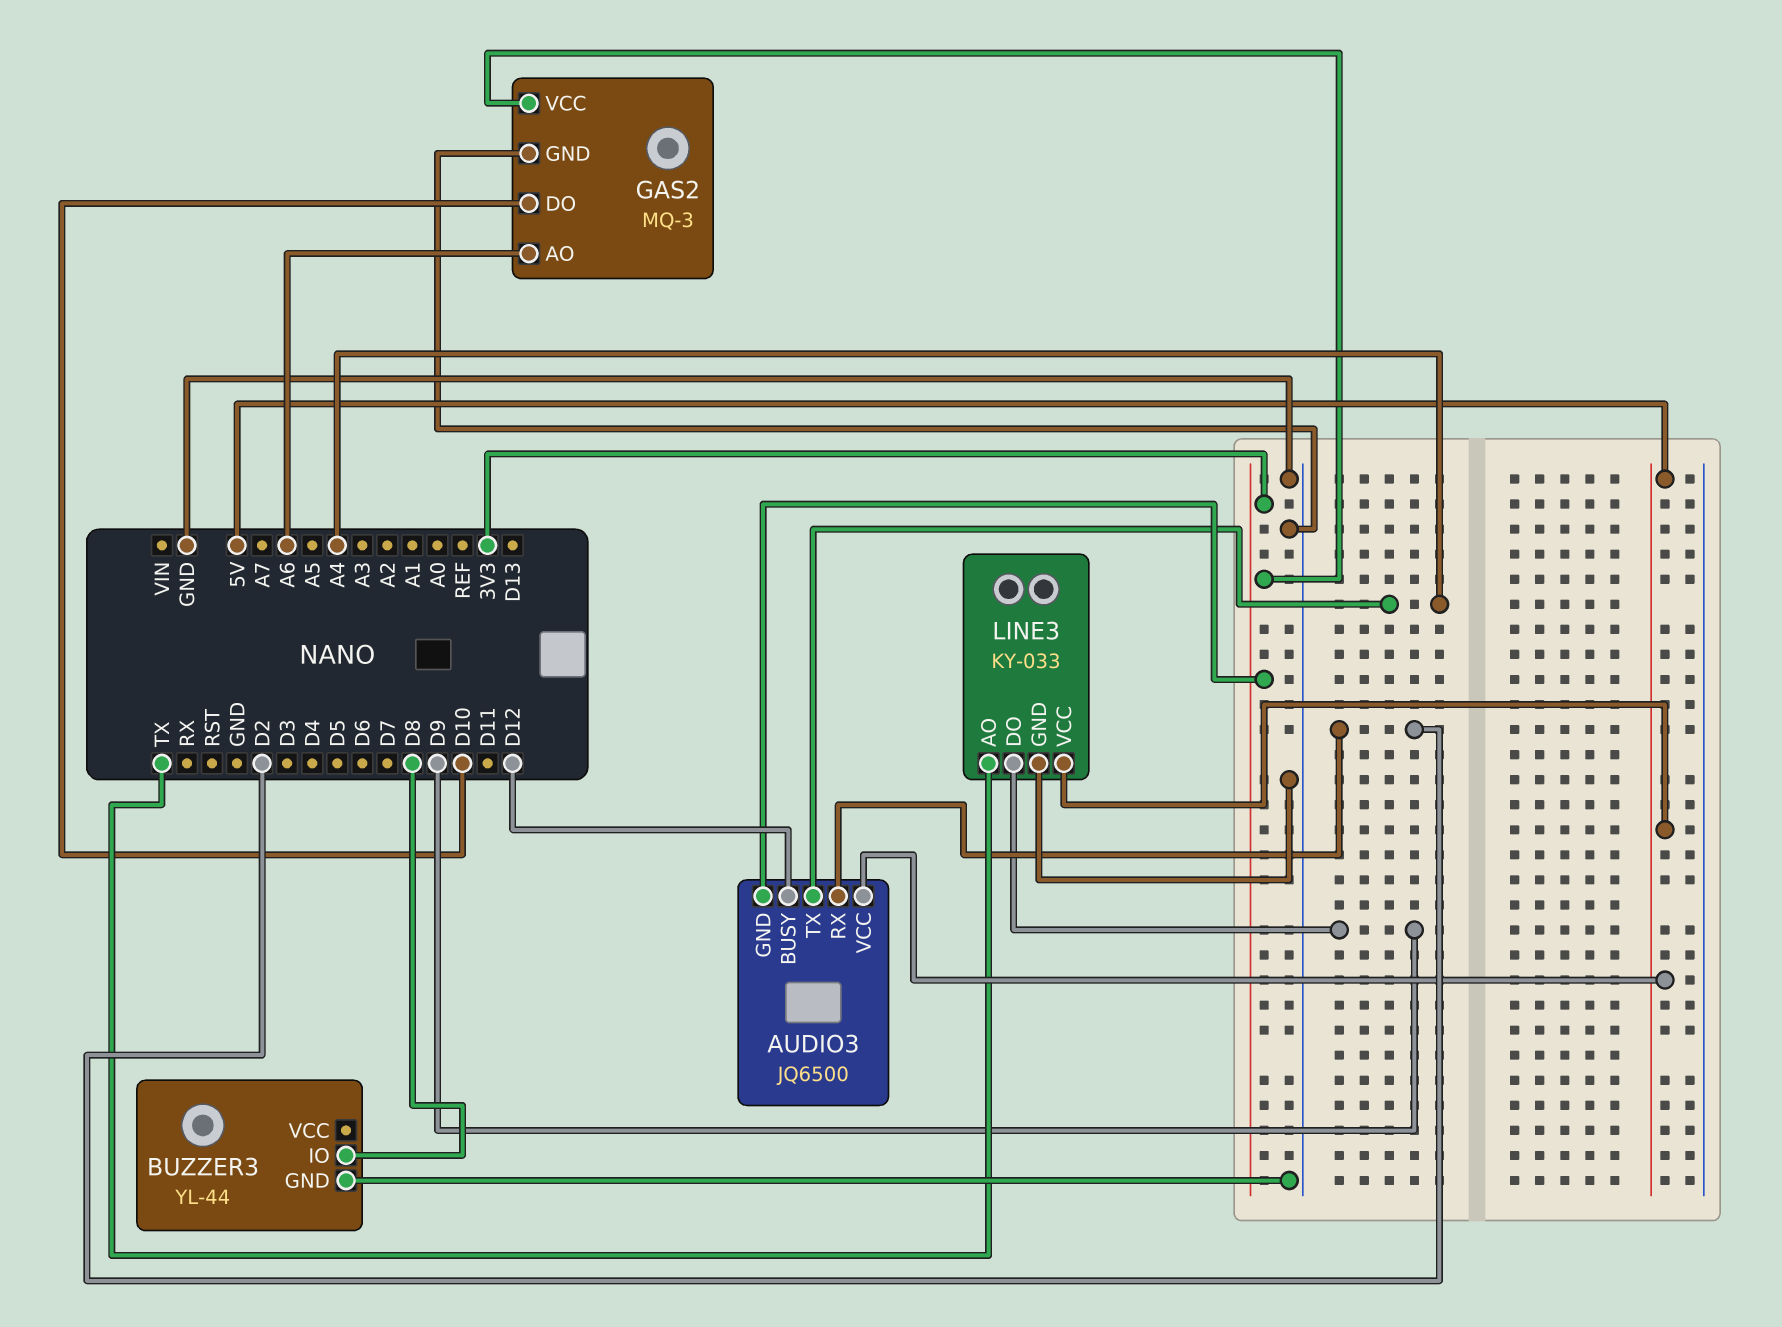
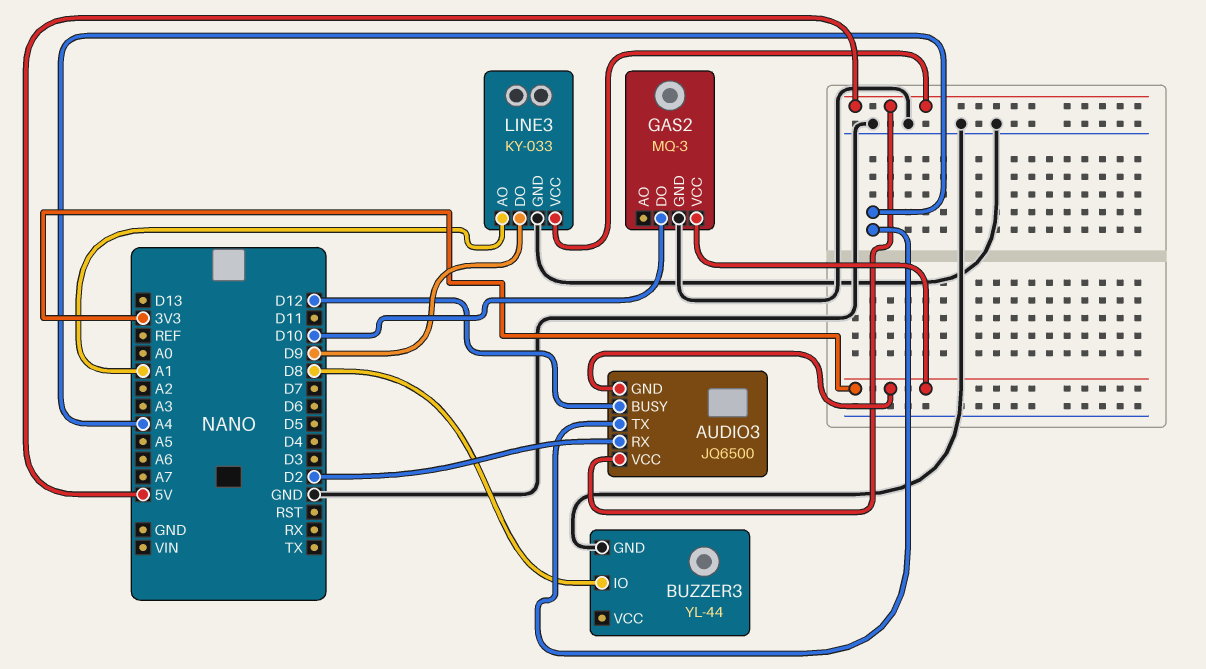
GAS2 pin AO: A6 -> none
LINE3 pin AO: TX -> A1

